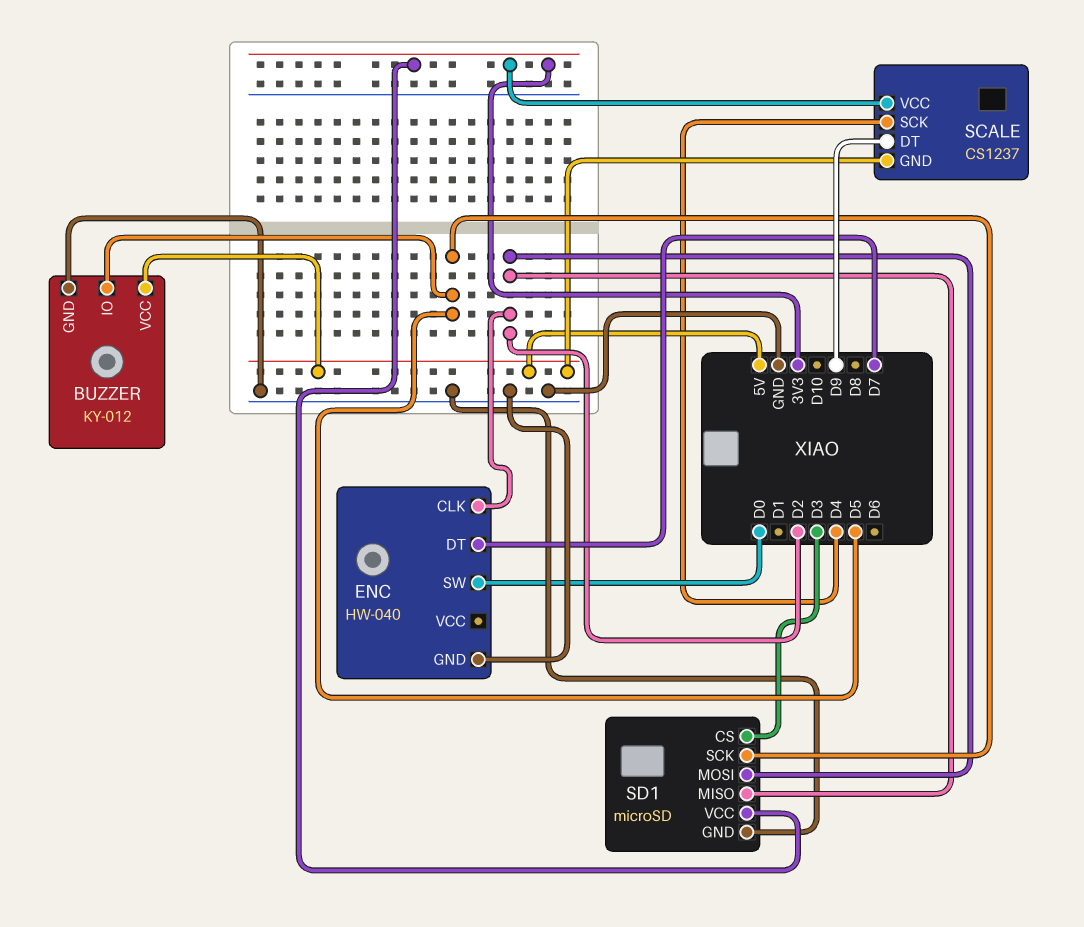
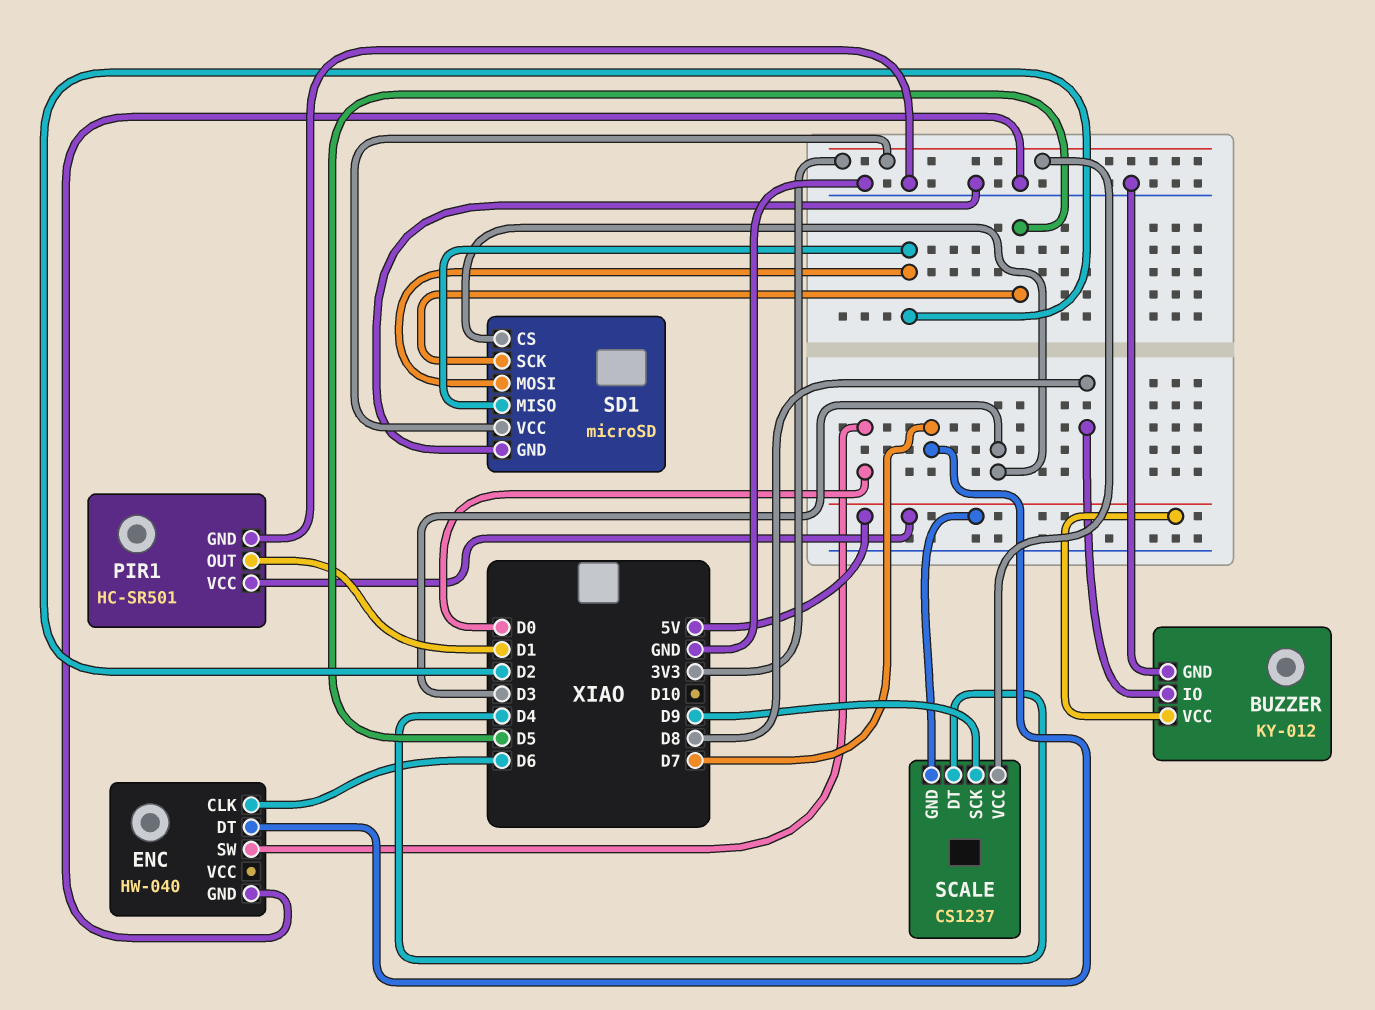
BUZZER pin IO: D5 -> D8
ENC pin CLK: D2 -> D6
PIR1: none -> HC-SR501
PIR1 pin GND: none -> GND
PIR1 pin OUT: none -> D1
PIR1 pin VCC: none -> 5V
SCALE pin DT: D9 -> D4
SCALE pin SCK: D4 -> D9

